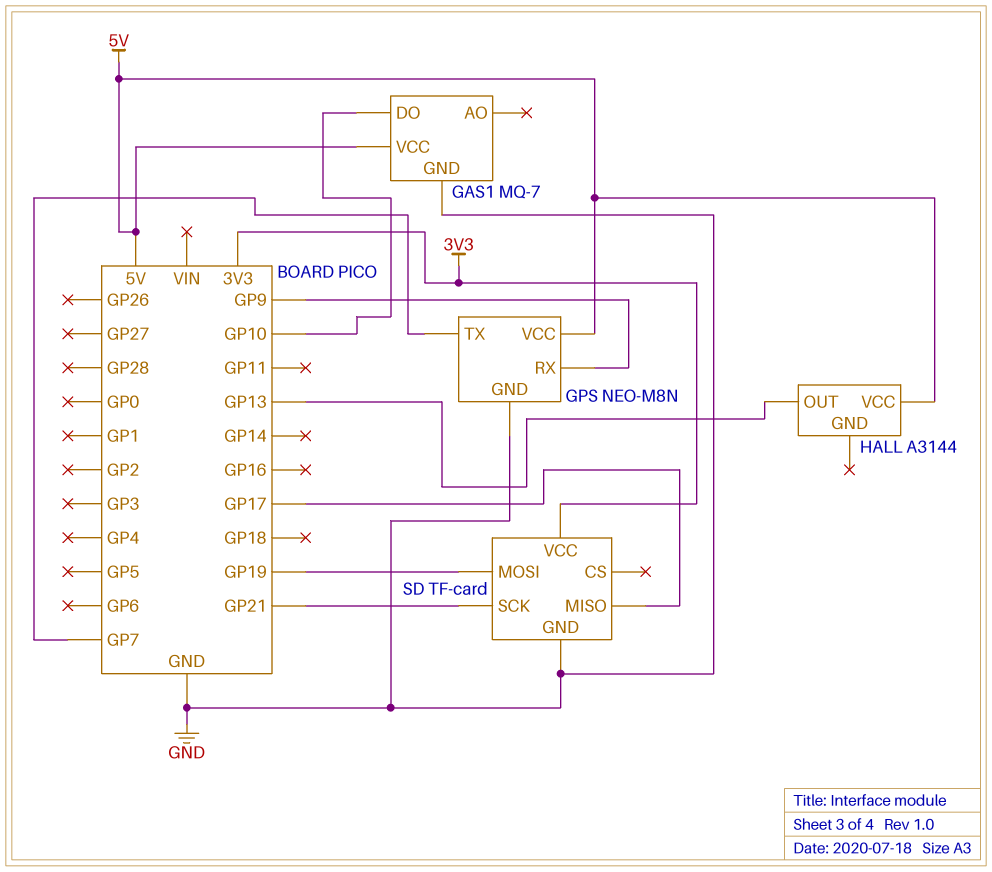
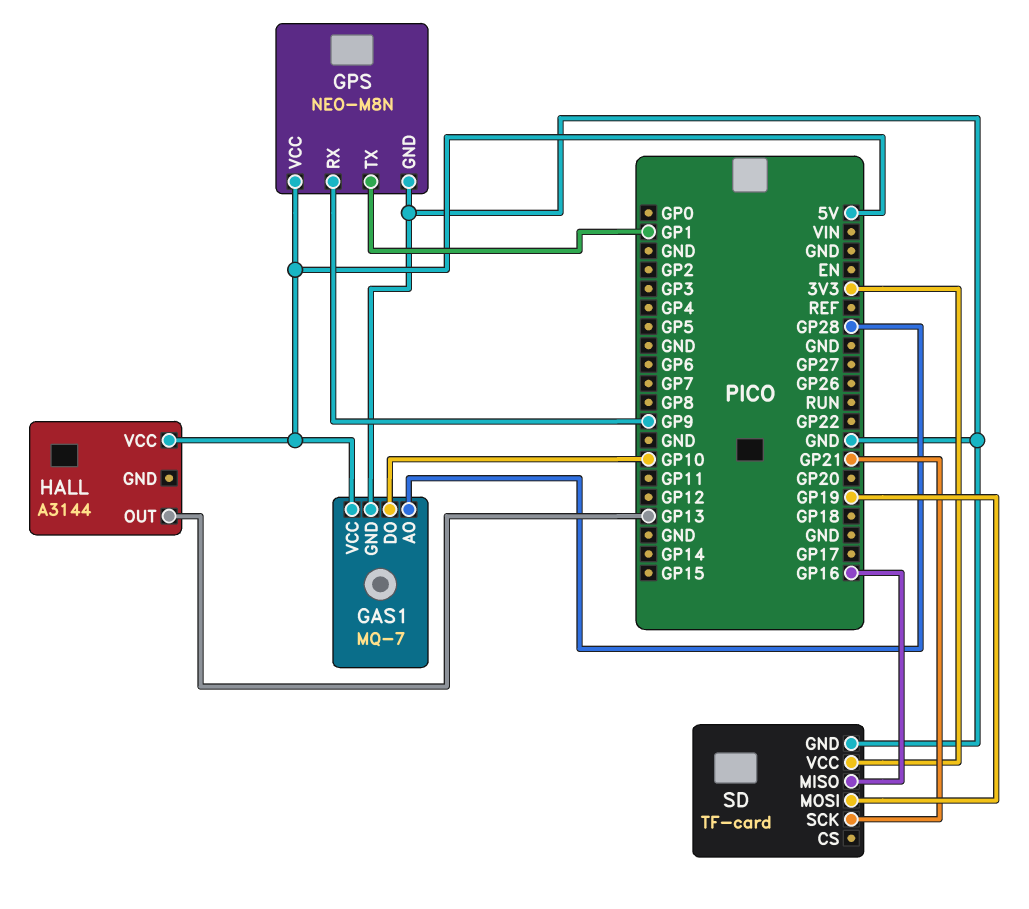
GAS1 pin AO: none -> GP28
GPS pin TX: GP7 -> GP1
SD pin MISO: GP17 -> GP16

